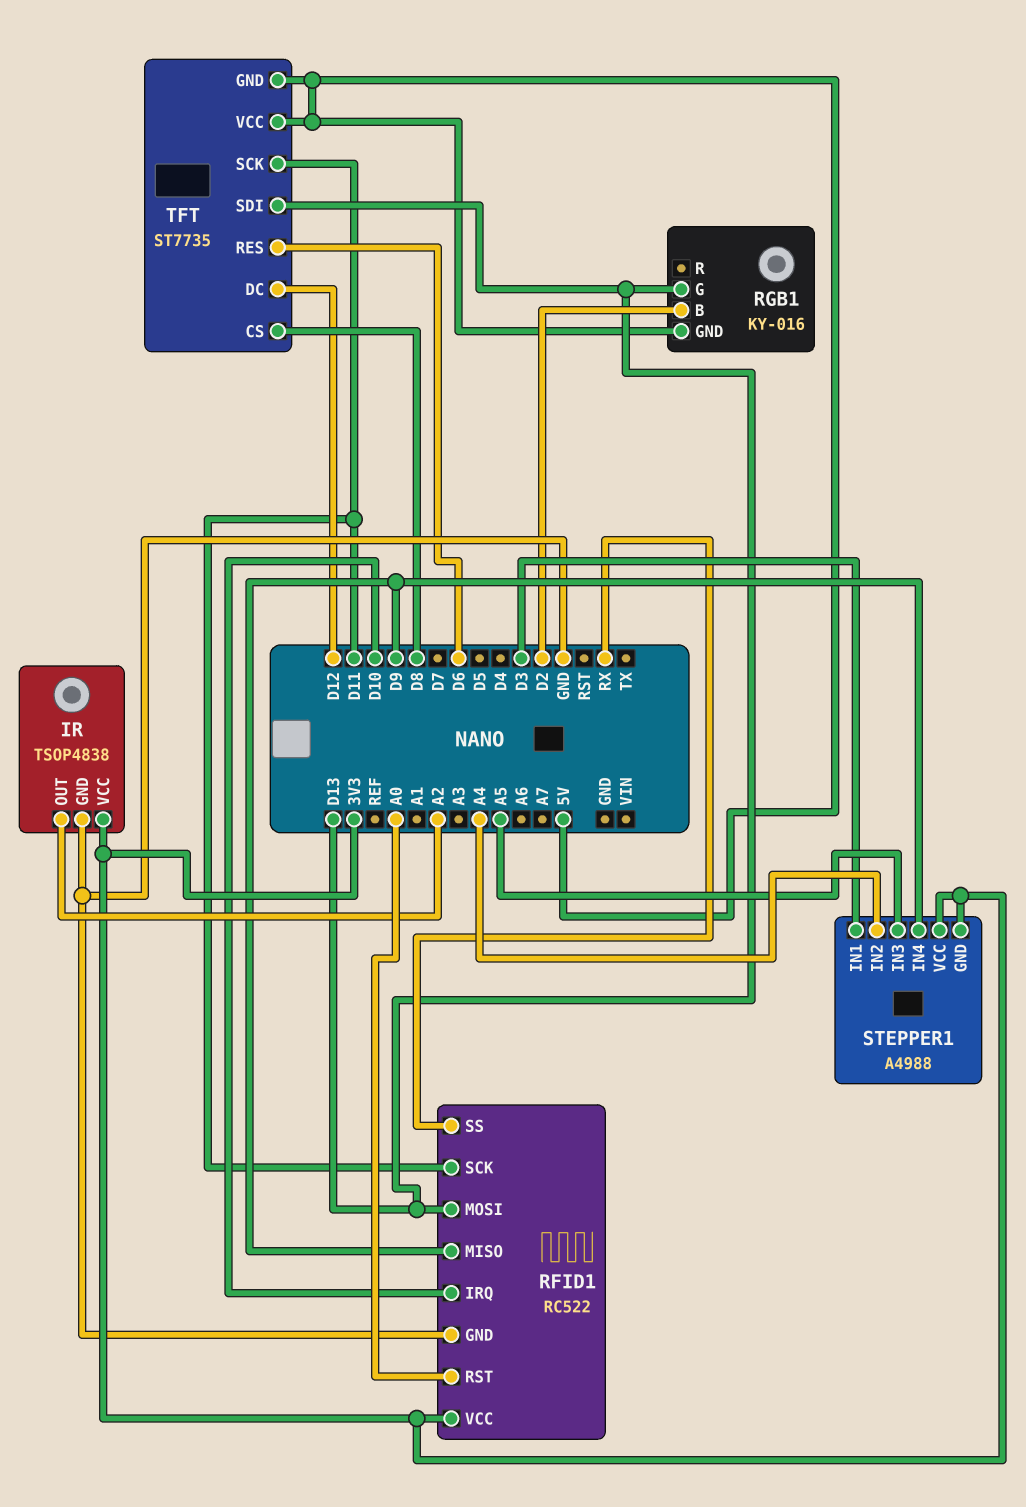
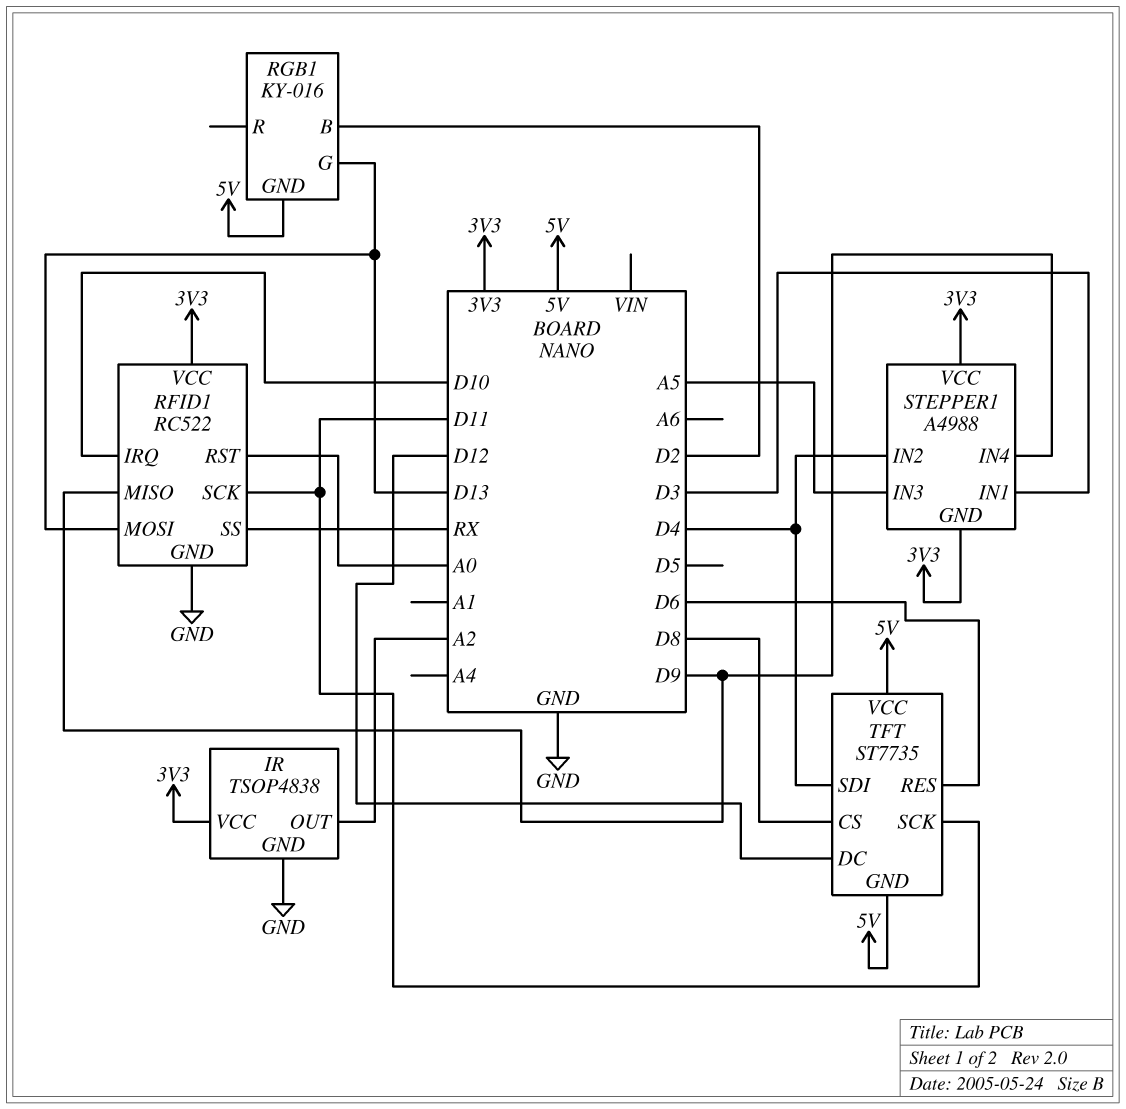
STEPPER1 pin IN2: A4 -> D4
TFT pin SDI: D13 -> D4

